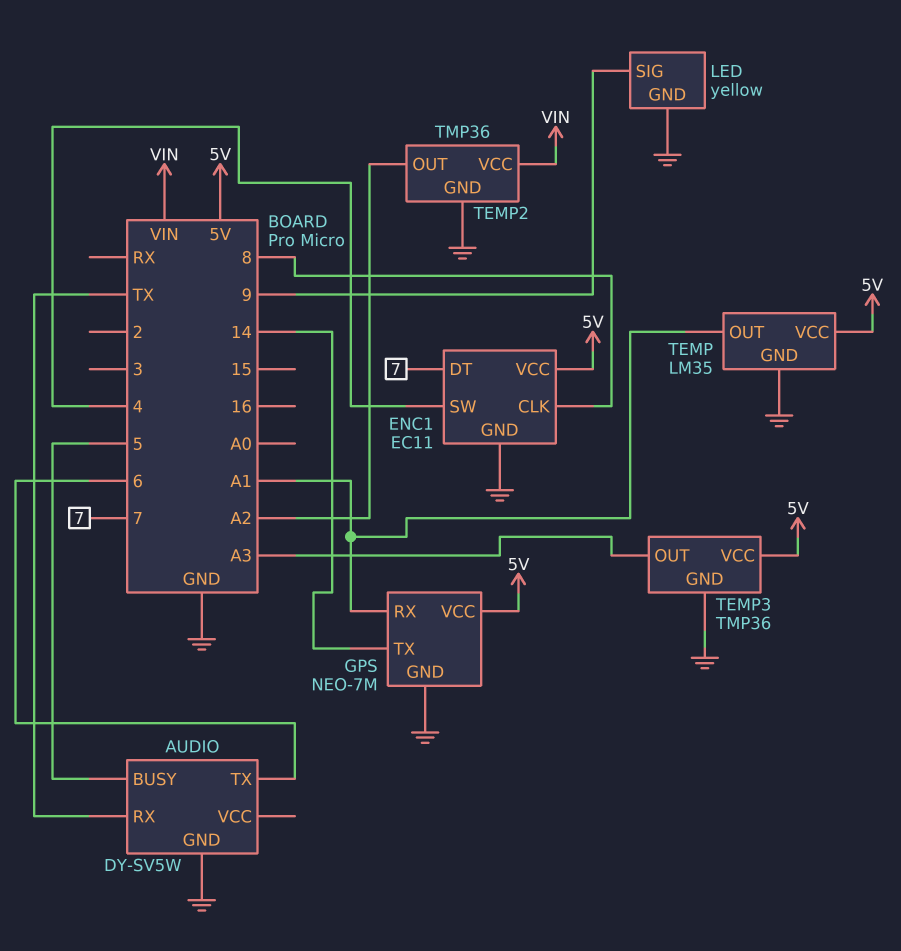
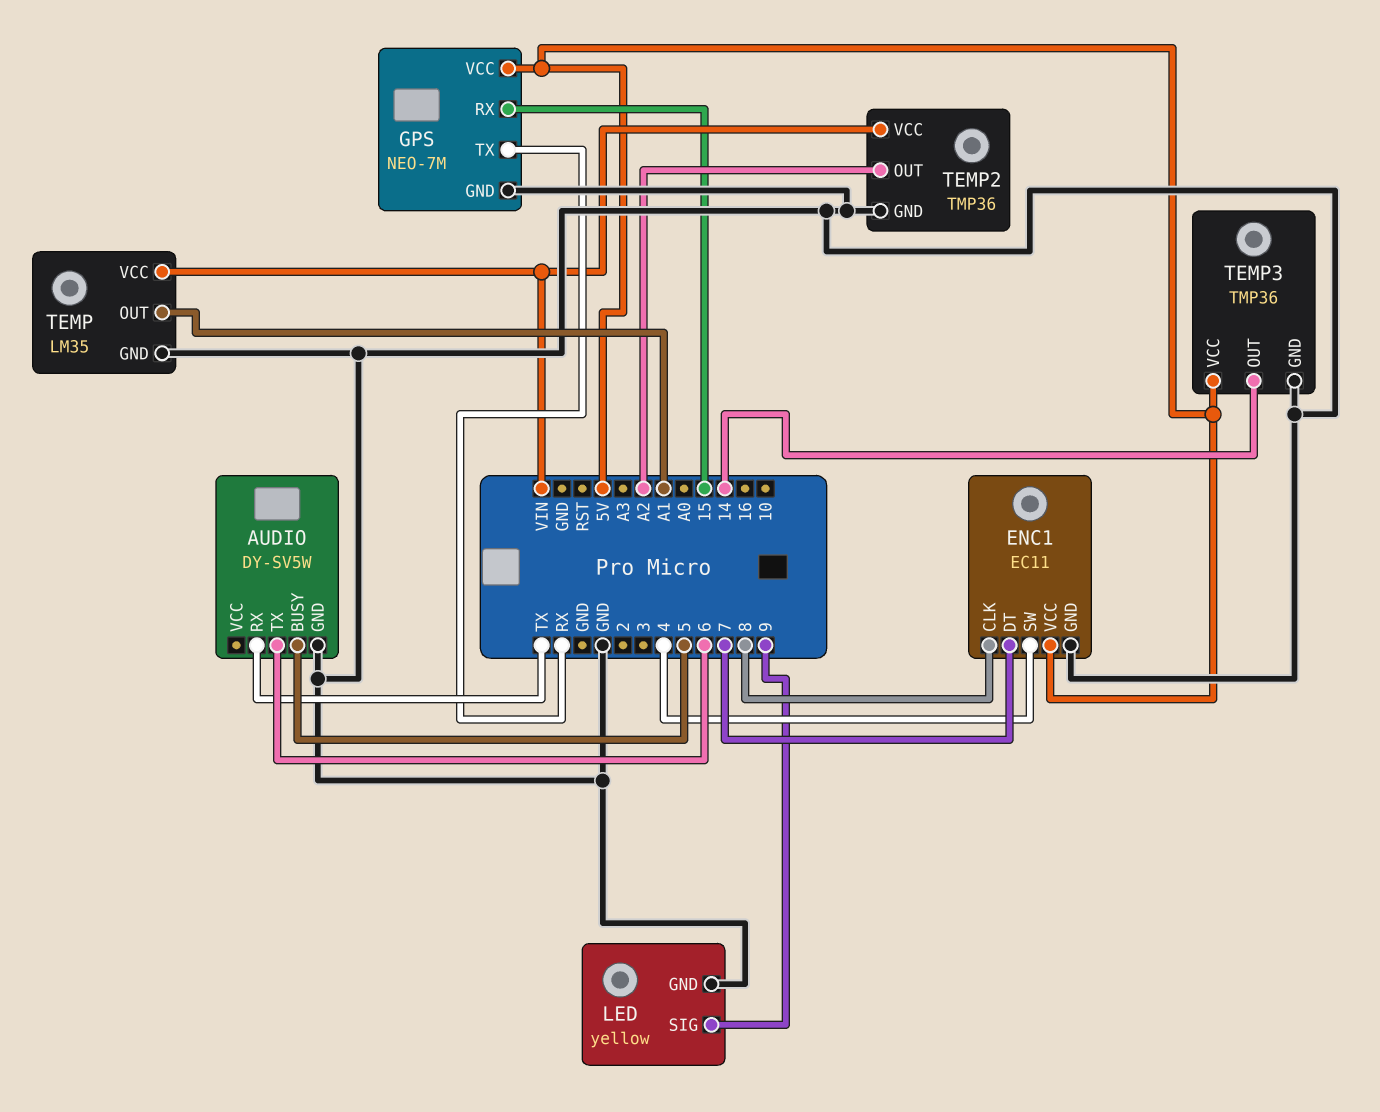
GPS pin RX: A1 -> 15
GPS pin TX: 14 -> RX
TEMP pin VCC: 5V -> VIN
TEMP3 pin OUT: A3 -> 14

